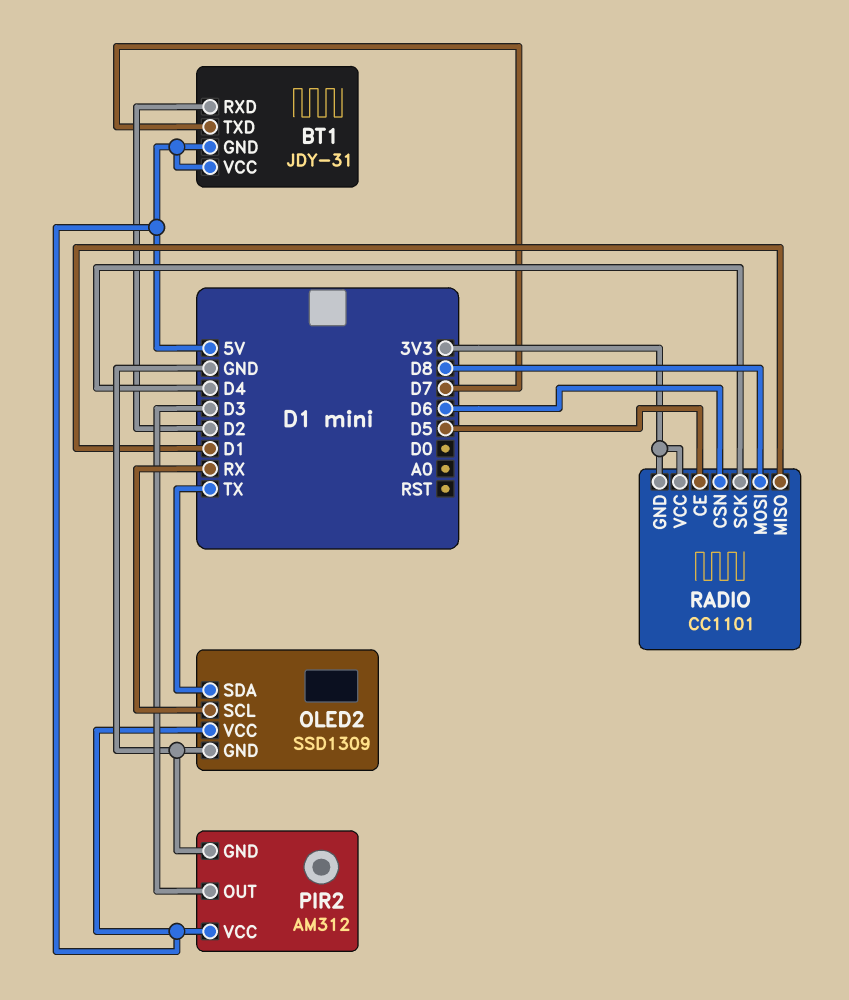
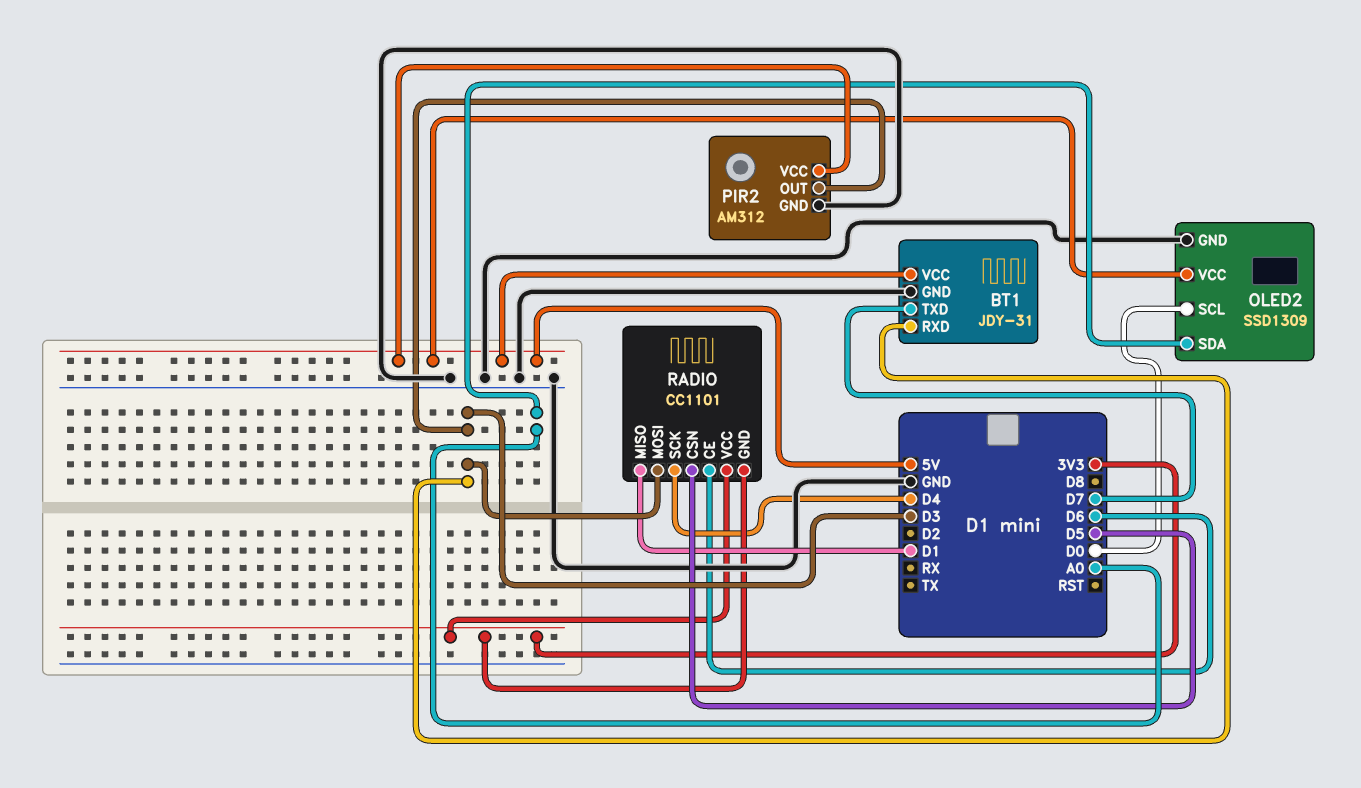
BT1 pin GND: 5V -> GND
BT1 pin RXD: D2 -> D3
OLED2 pin SCL: RX -> D0
OLED2 pin SDA: TX -> A0
RADIO pin CE: D5 -> D6
RADIO pin CSN: D6 -> D5
RADIO pin MOSI: D8 -> D3

